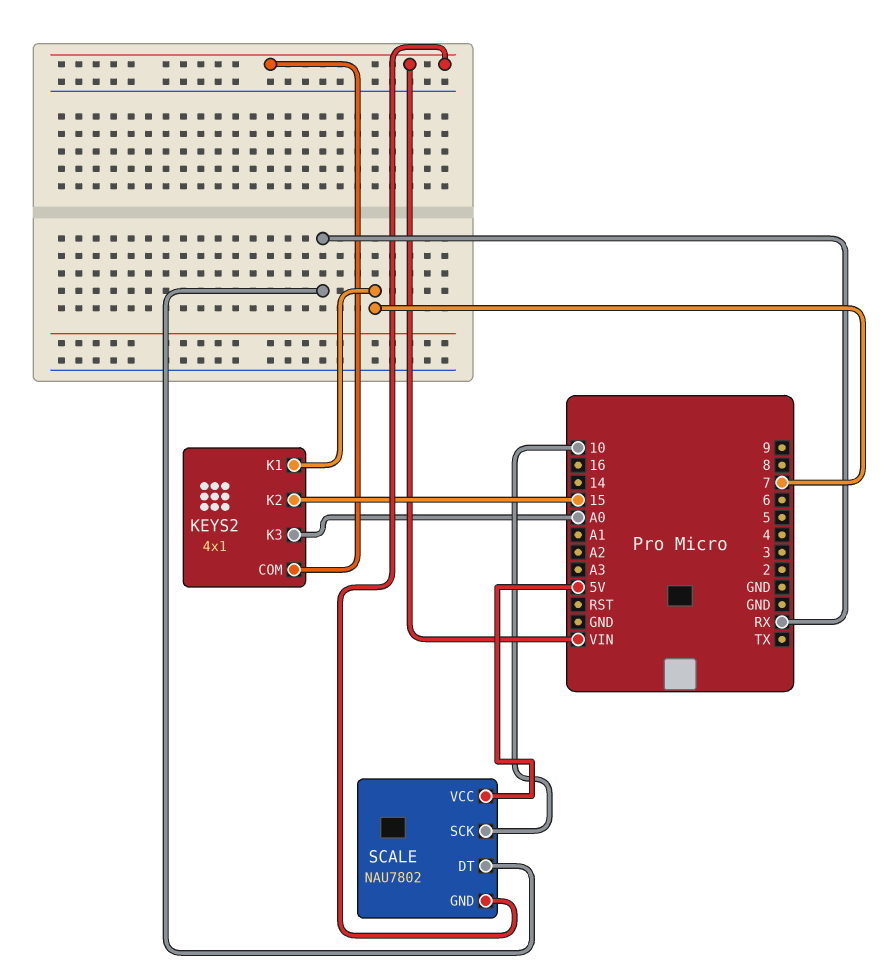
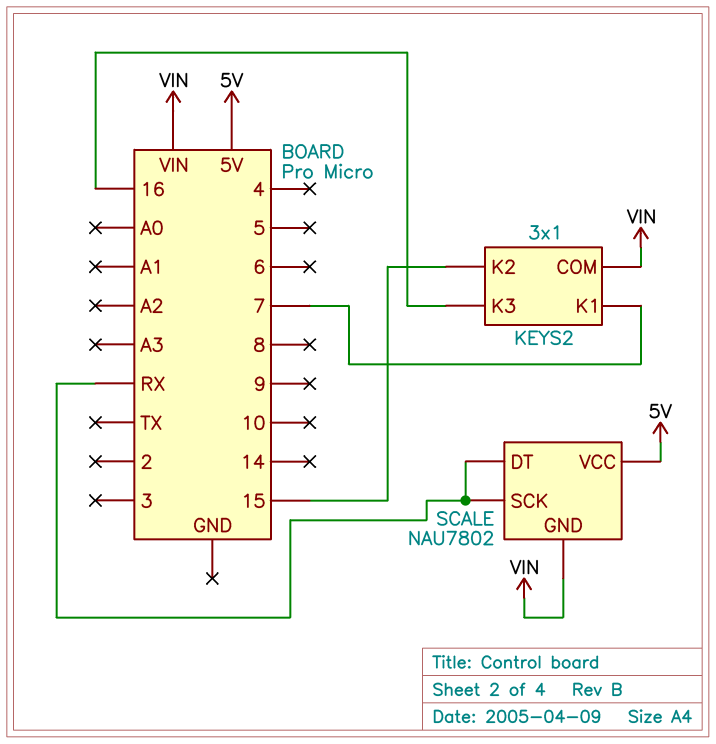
KEYS2: 4x1 -> 3x1
KEYS2 pin K3: A0 -> 16
SCALE pin SCK: 10 -> RX

